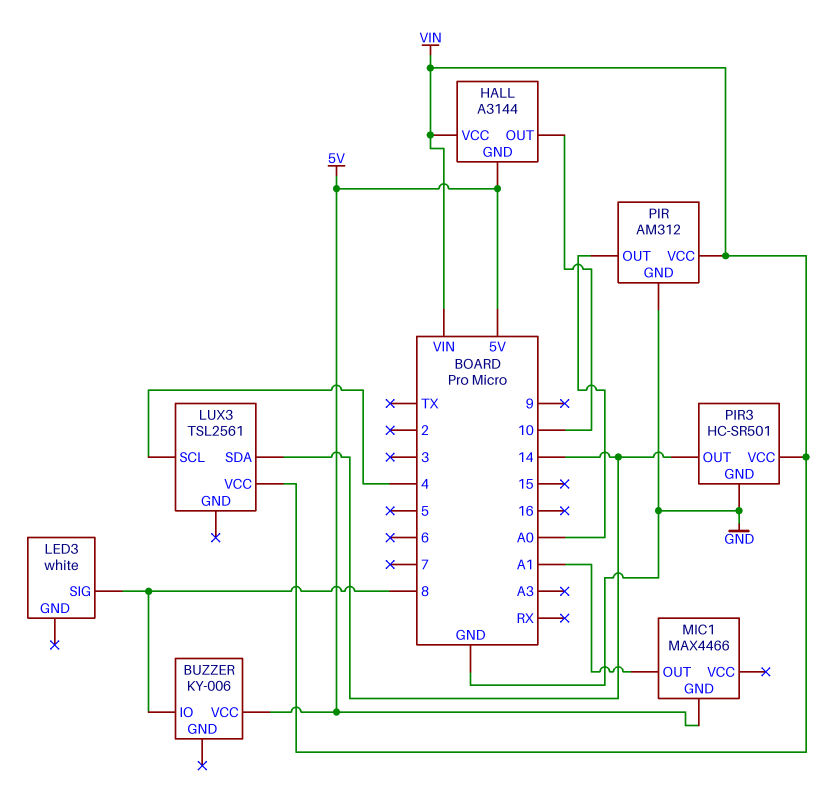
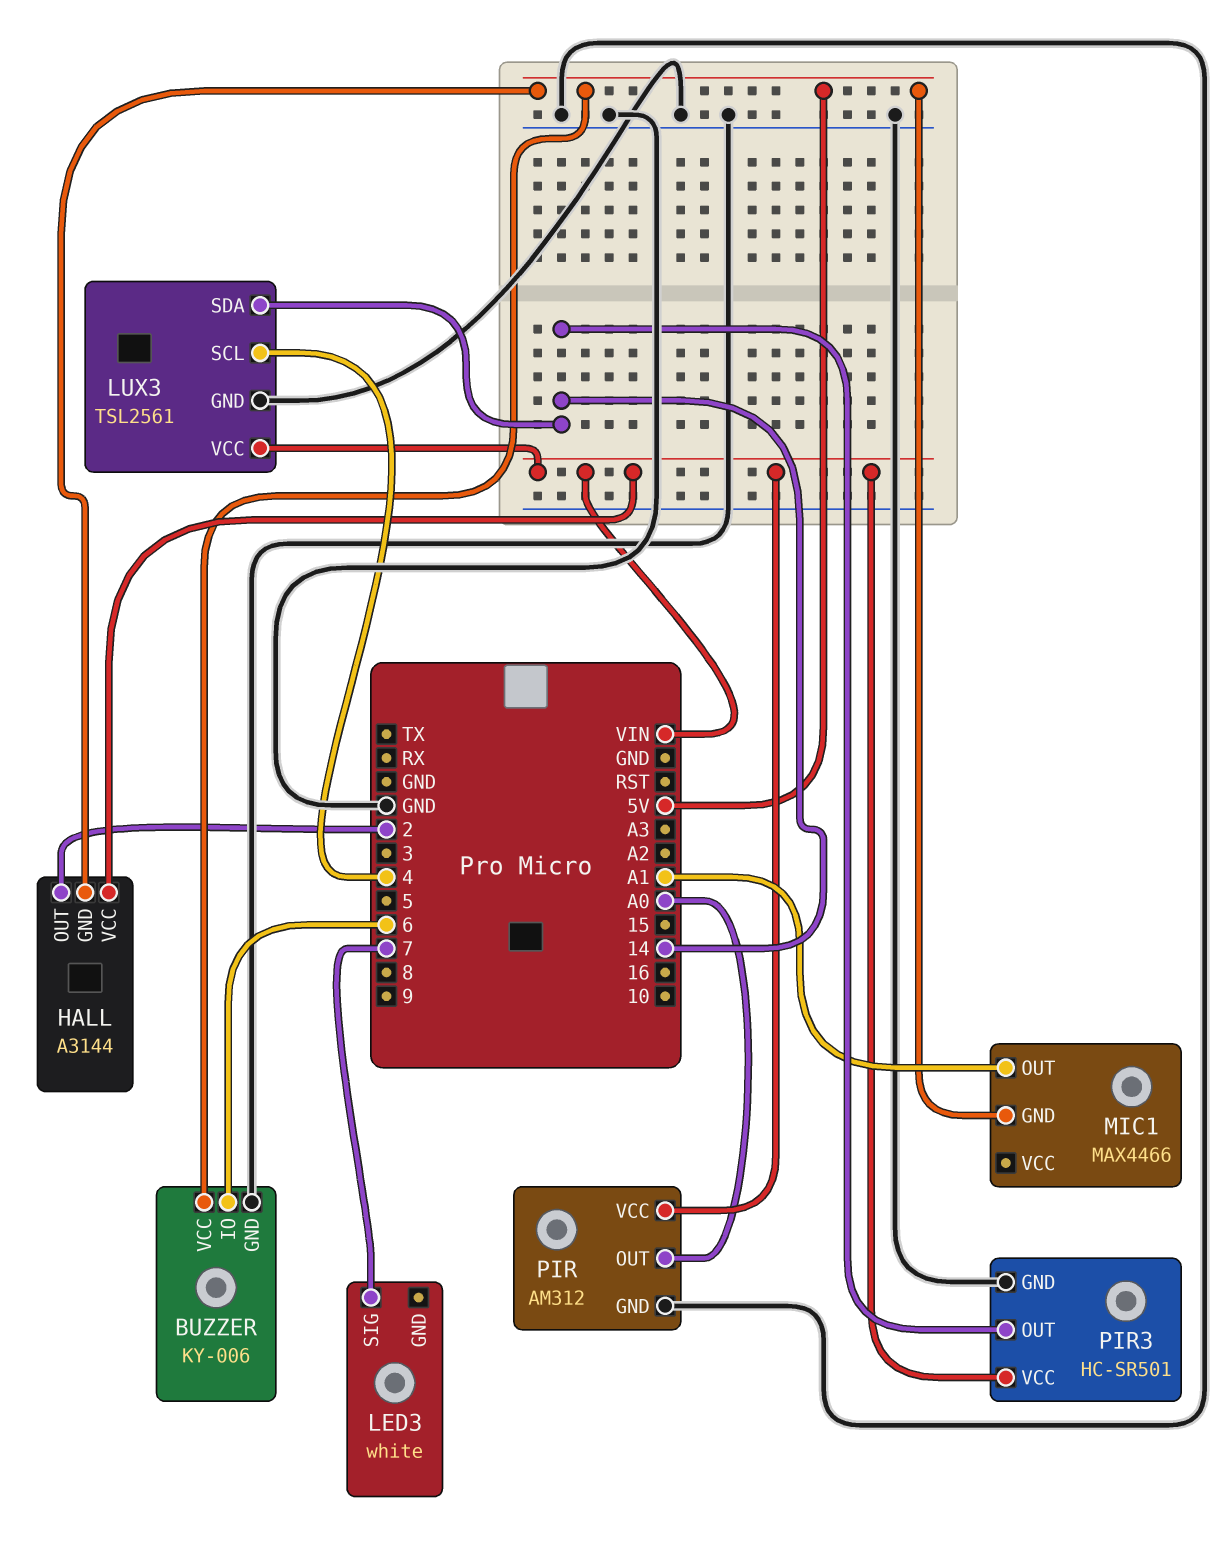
BUZZER pin GND: none -> GND
BUZZER pin IO: 8 -> 6
HALL pin OUT: 10 -> 2
LED3 pin SIG: 8 -> 7
LUX3 pin GND: none -> GND

